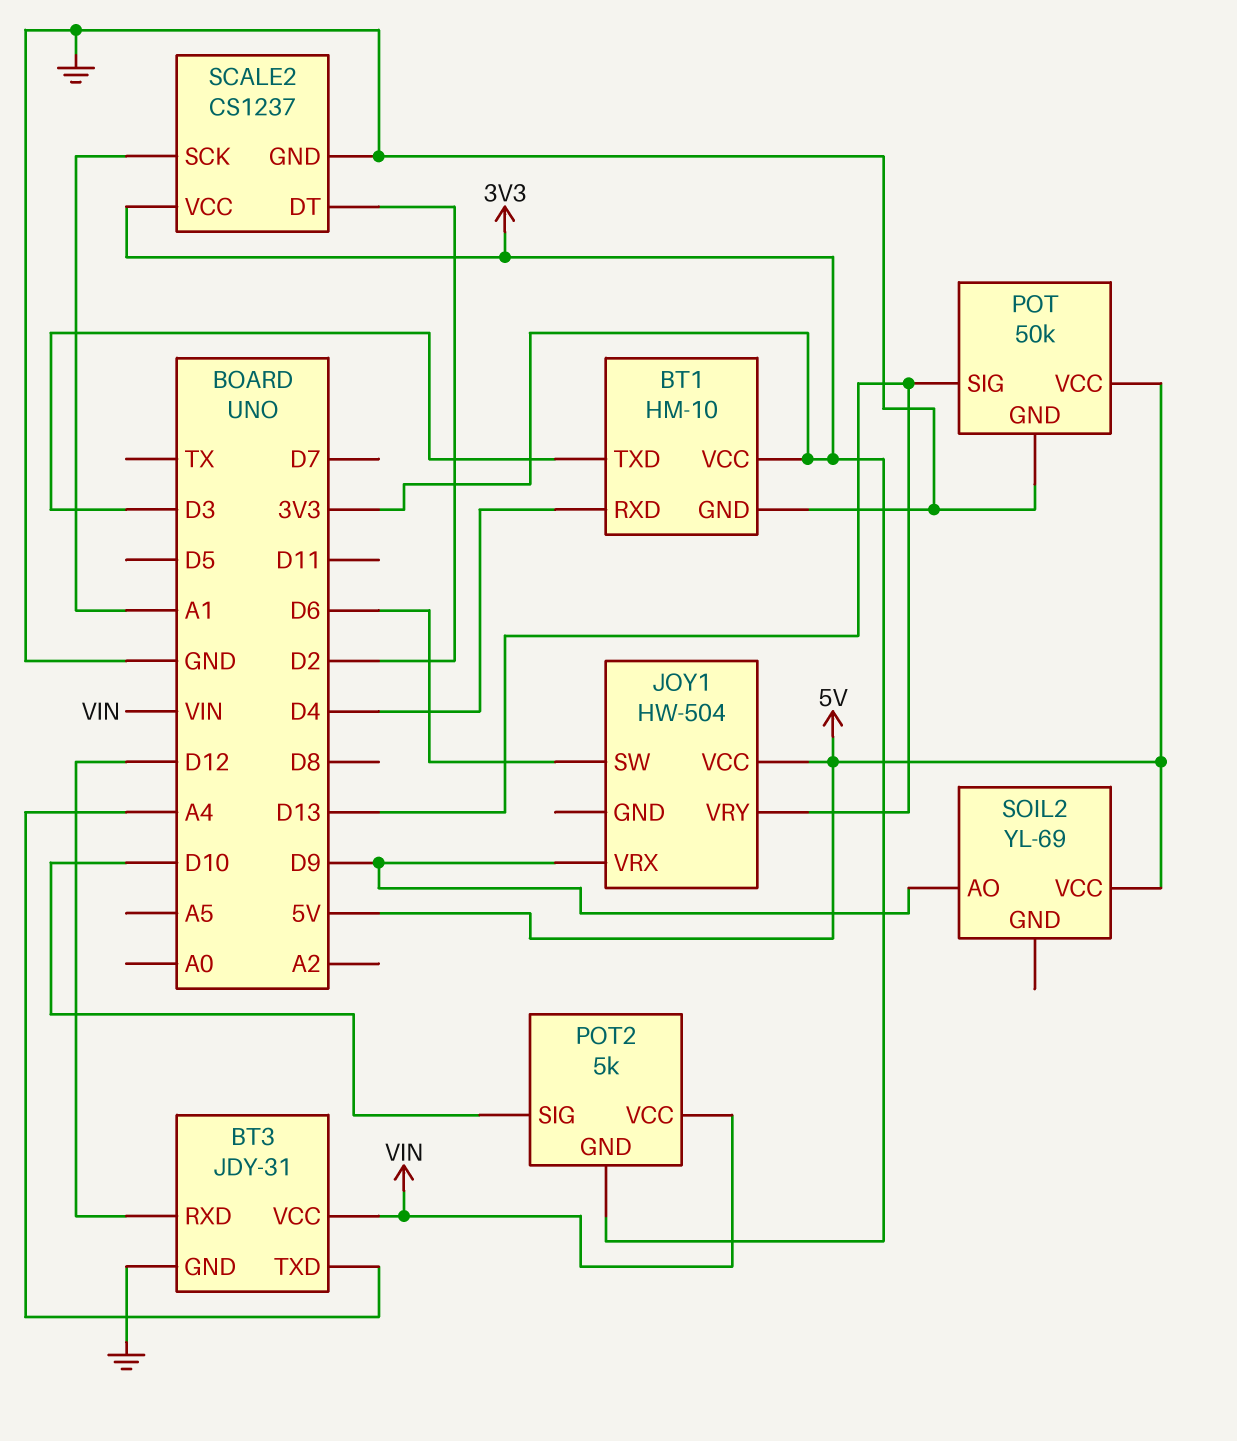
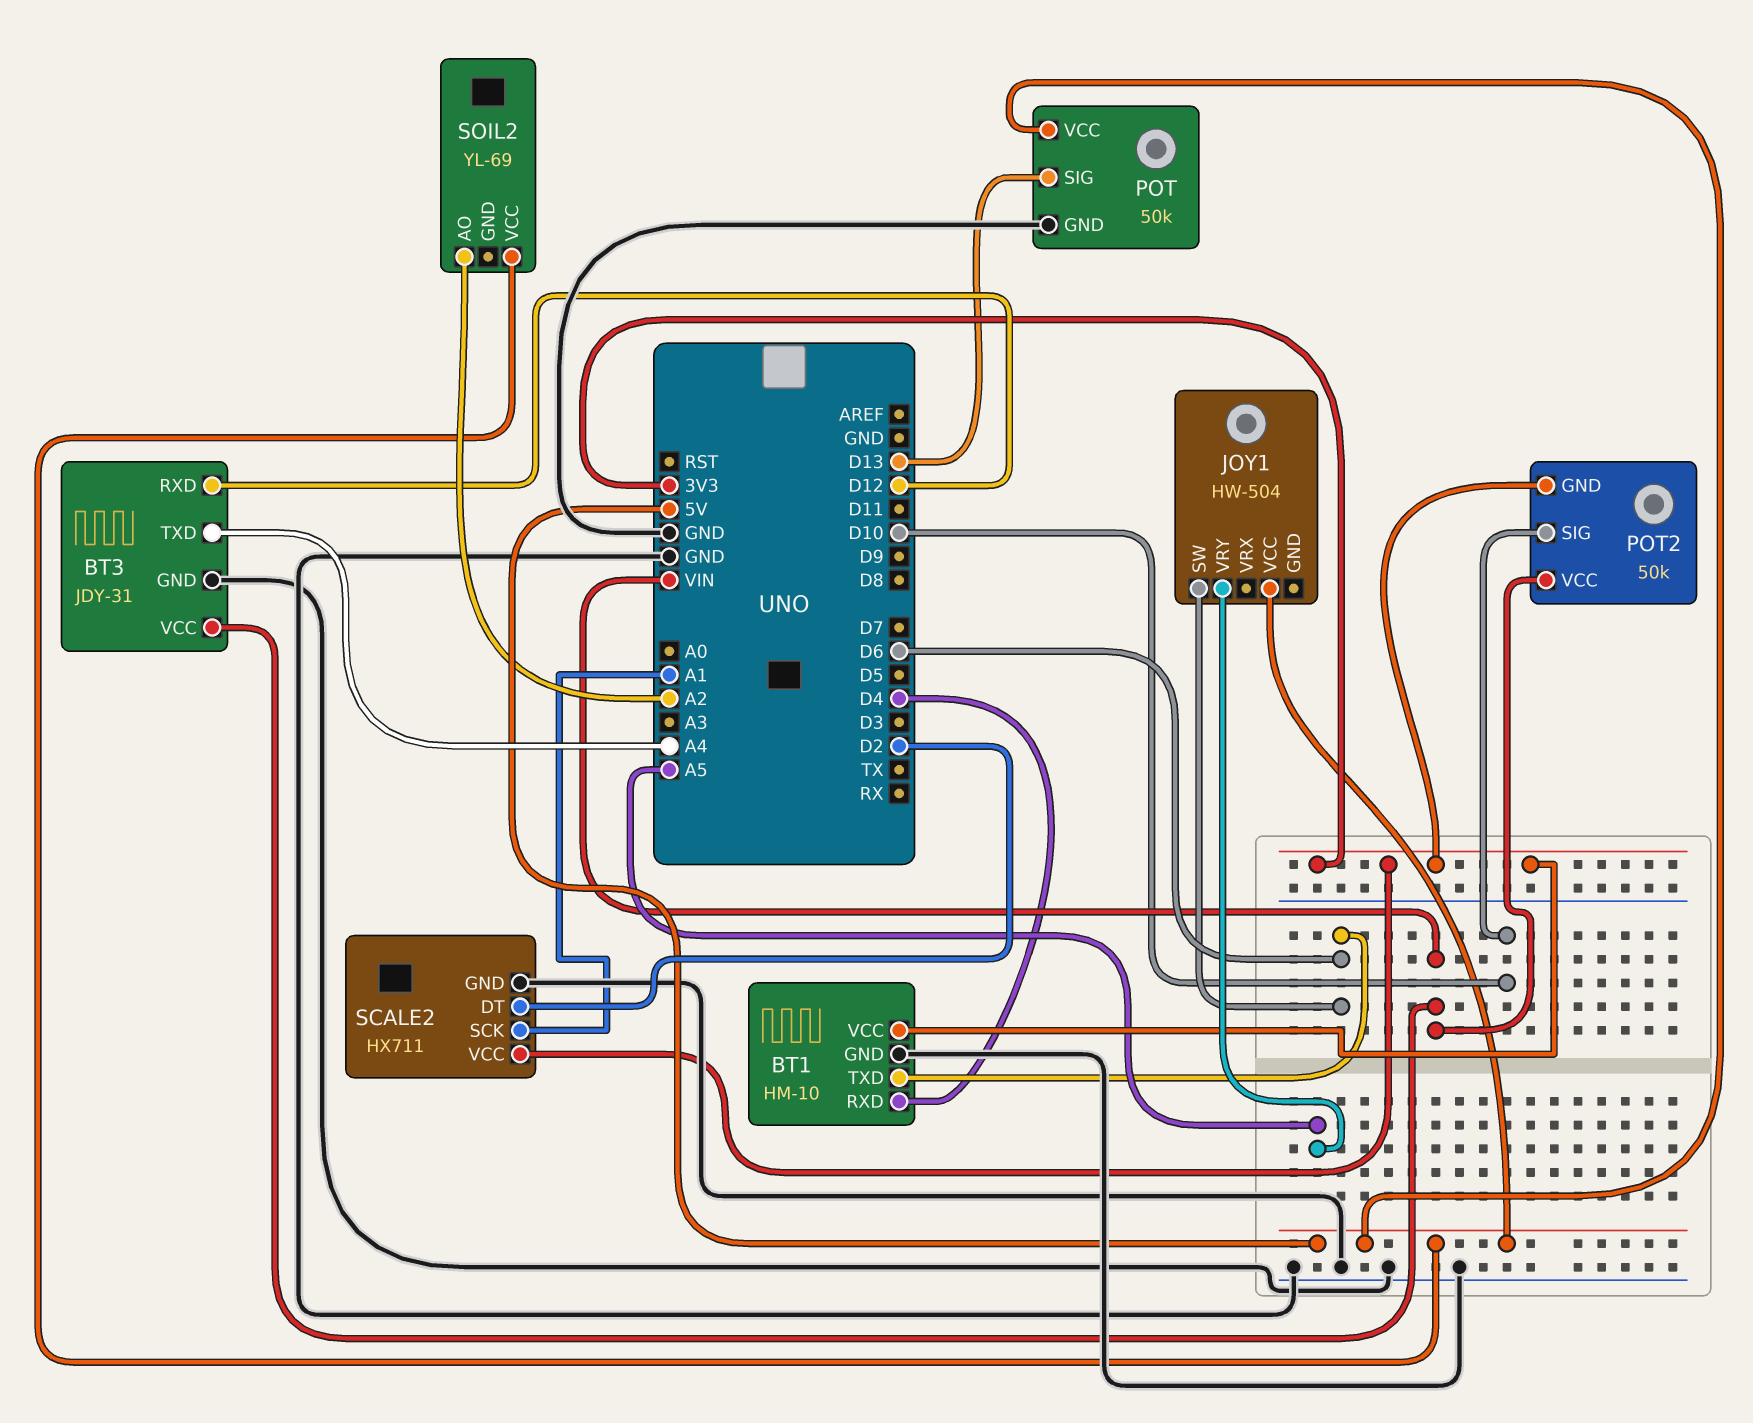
BT1 pin TXD: D3 -> D6
JOY1 pin VRX: D9 -> none
JOY1 pin VRY: D13 -> A5
POT2: 5k -> 50k
SCALE2: CS1237 -> HX711
SOIL2 pin AO: D9 -> A2

